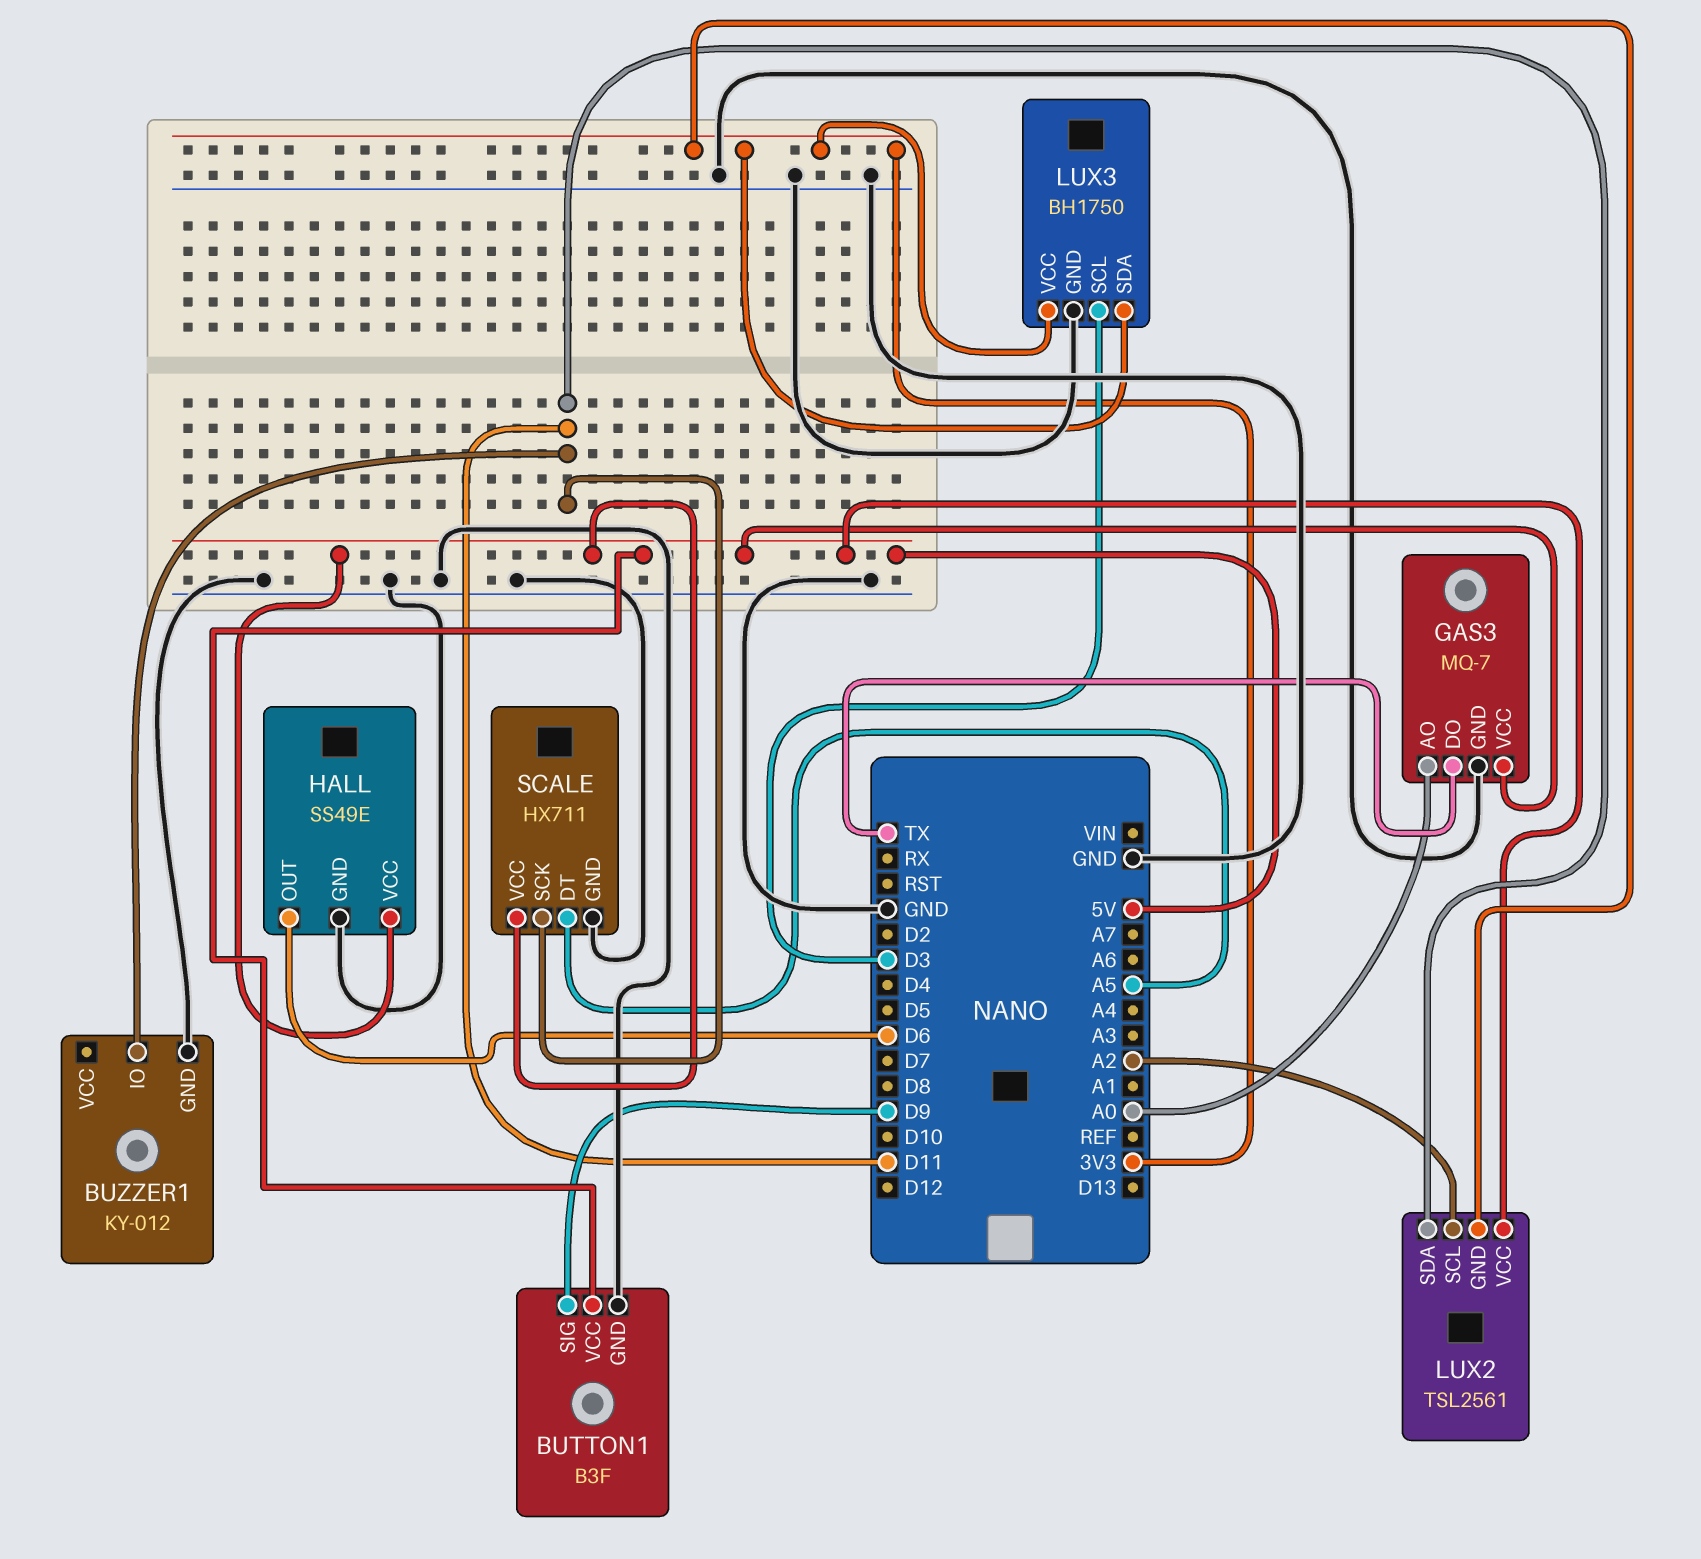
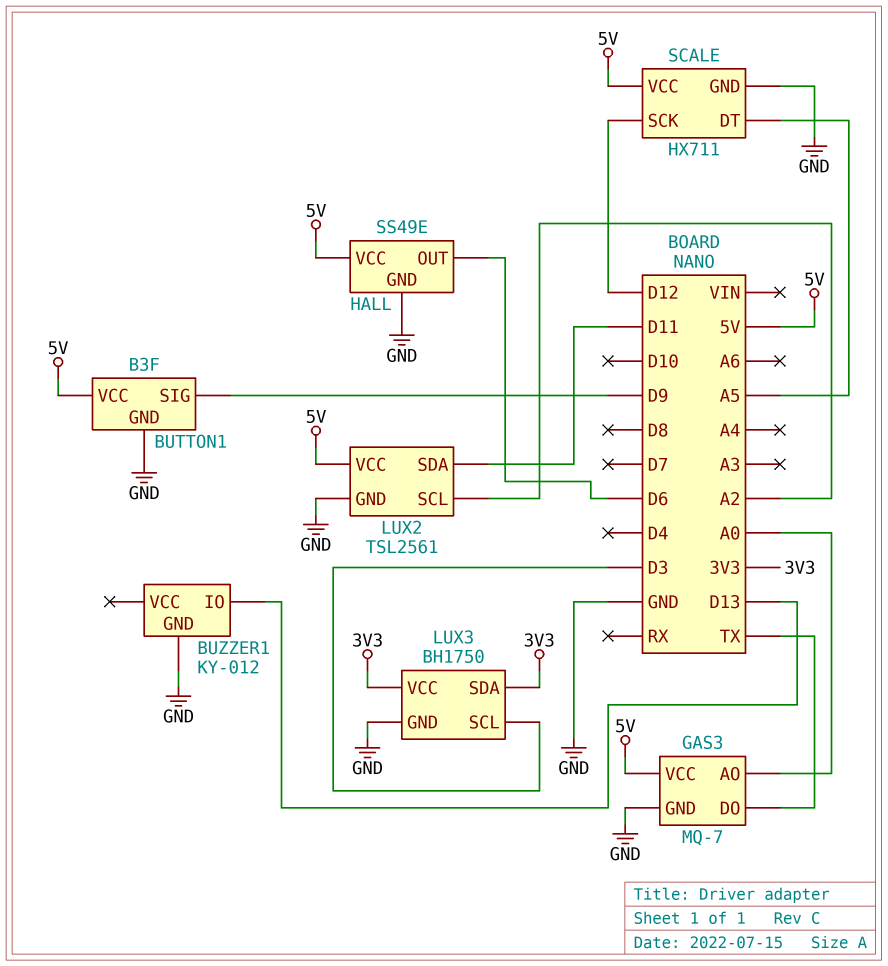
BUZZER1 pin IO: D11 -> D13
LUX2 pin GND: 3V3 -> GND
SCALE pin SCK: D11 -> D12

